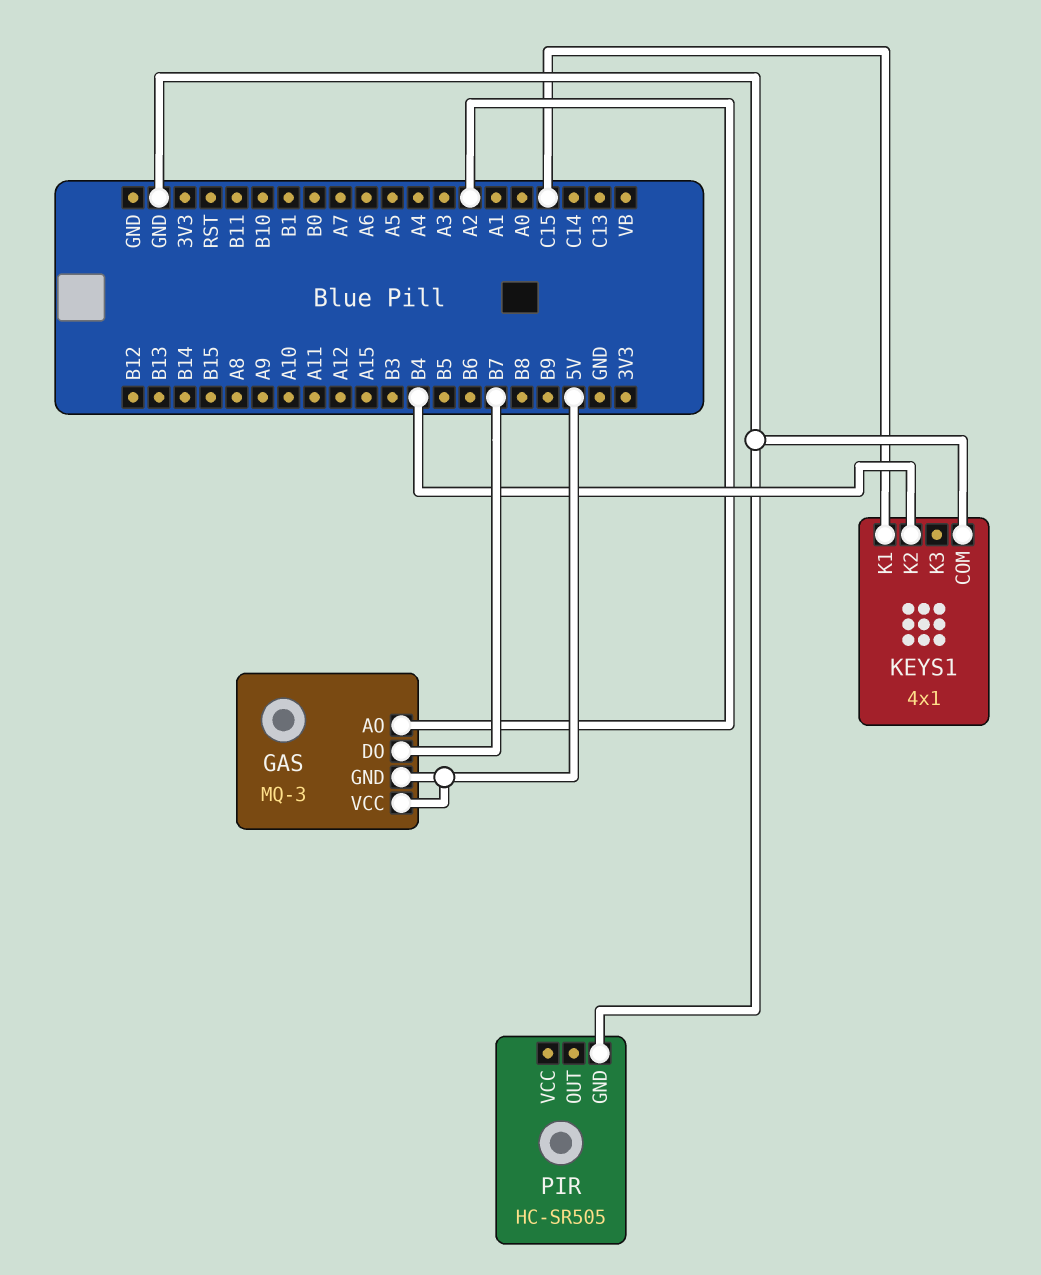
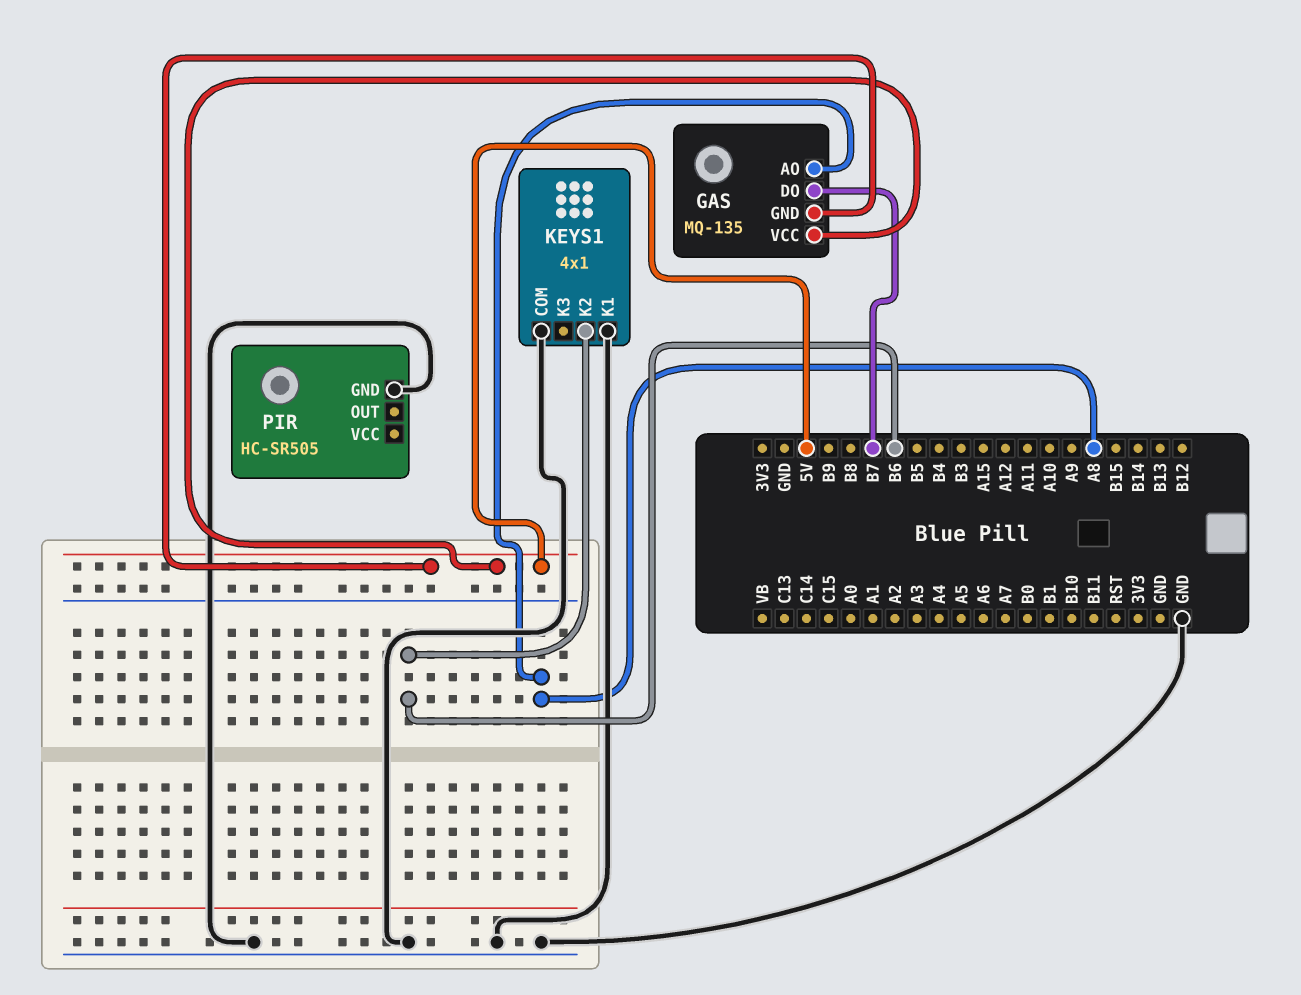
GAS: MQ-3 -> MQ-135
GAS pin AO: A2 -> A8
KEYS1 pin K1: C15 -> GND
KEYS1 pin K2: B4 -> B6

